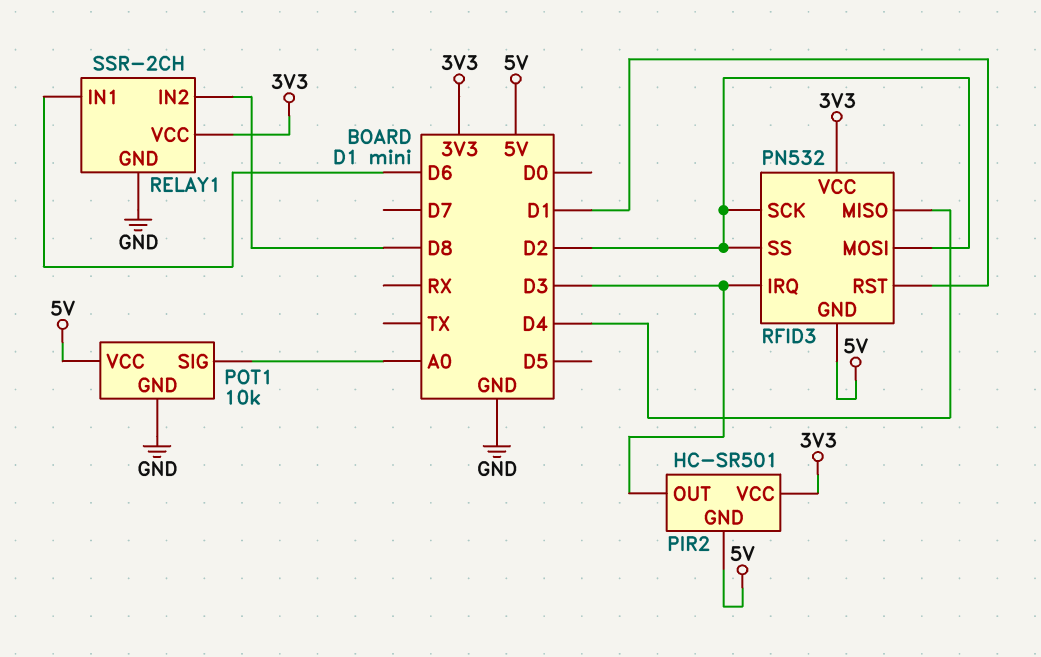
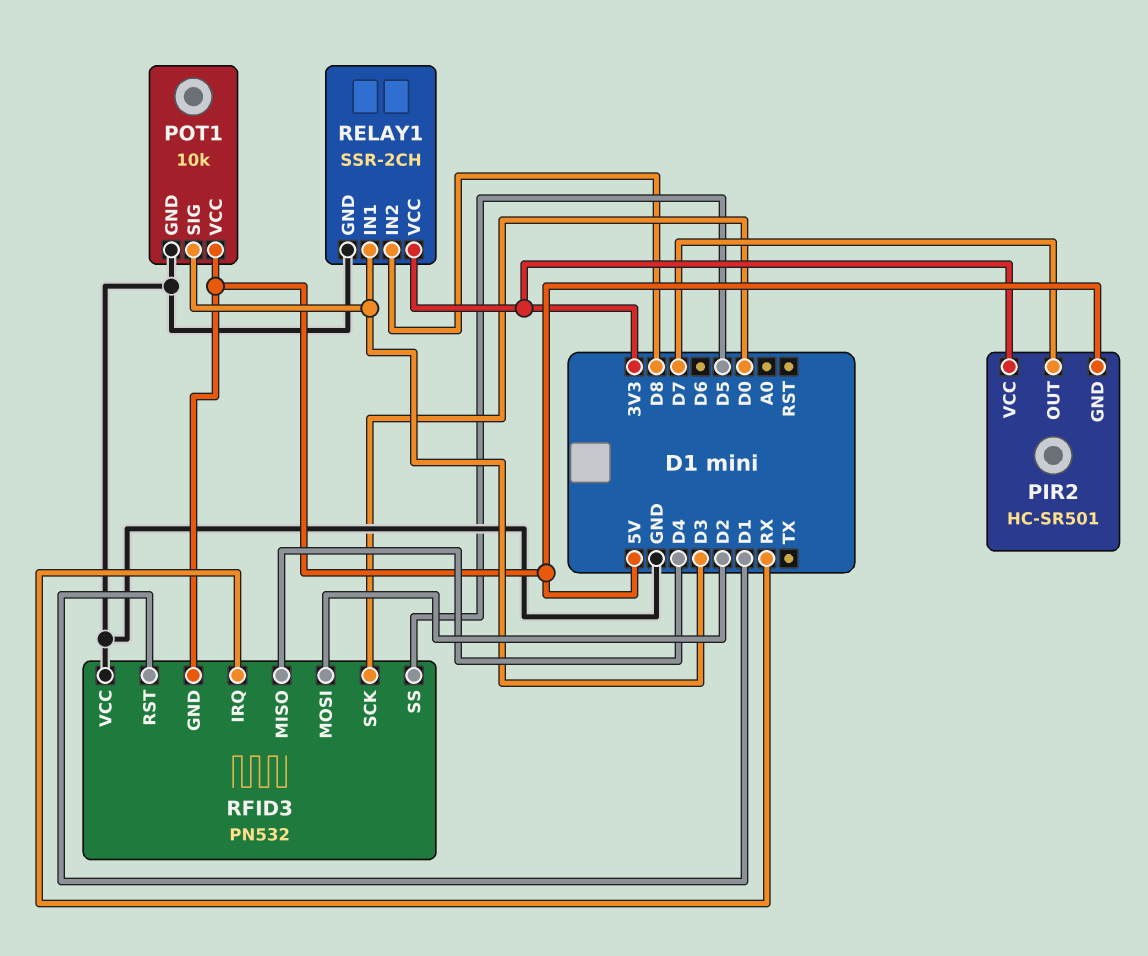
PIR2 pin OUT: D3 -> D7
POT1 pin SIG: A0 -> D3
RELAY1 pin IN1: D6 -> D3
RFID3 pin IRQ: D3 -> RX
RFID3 pin SCK: D2 -> D0
RFID3 pin SS: D2 -> D5
RFID3 pin VCC: 3V3 -> GND

